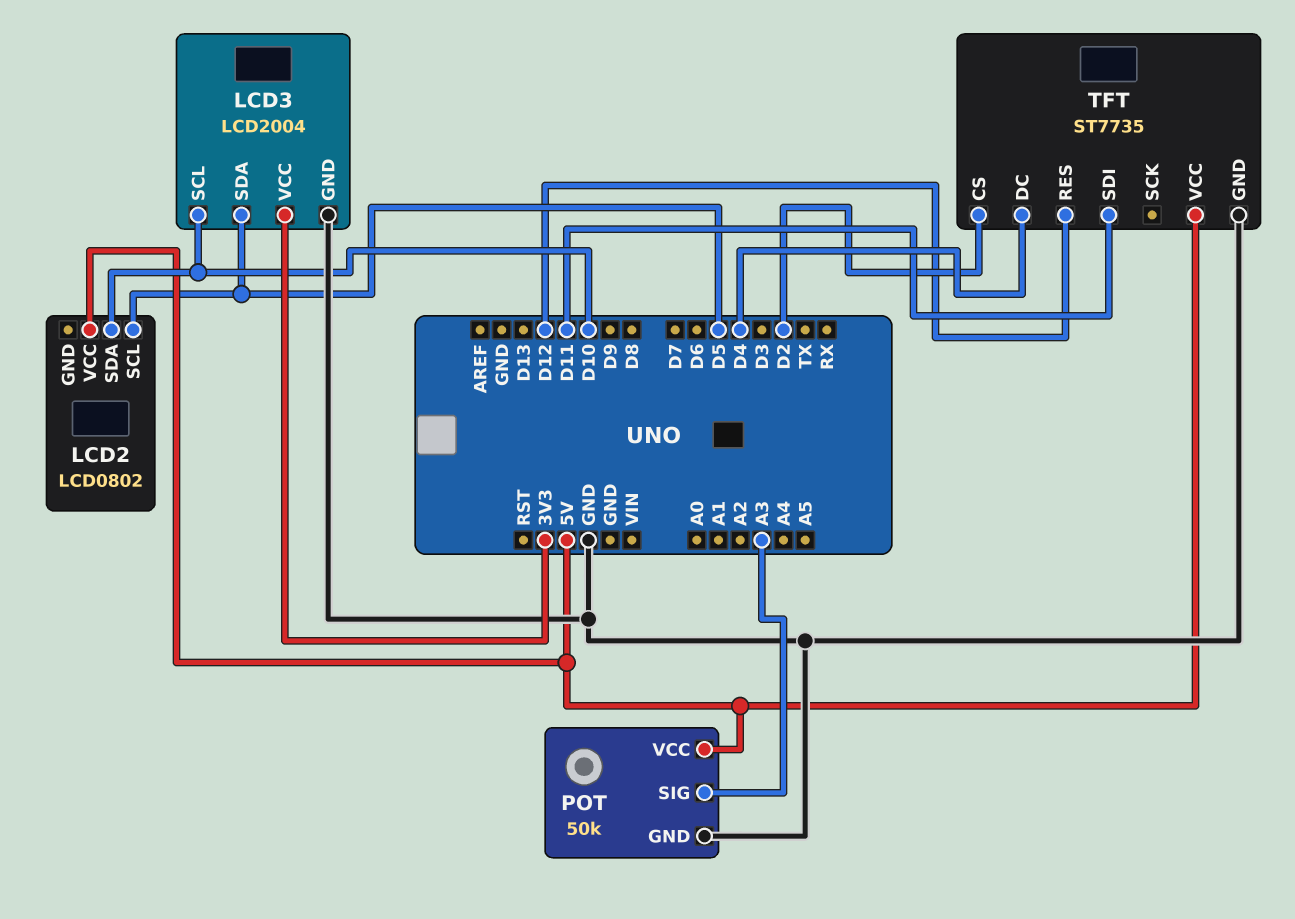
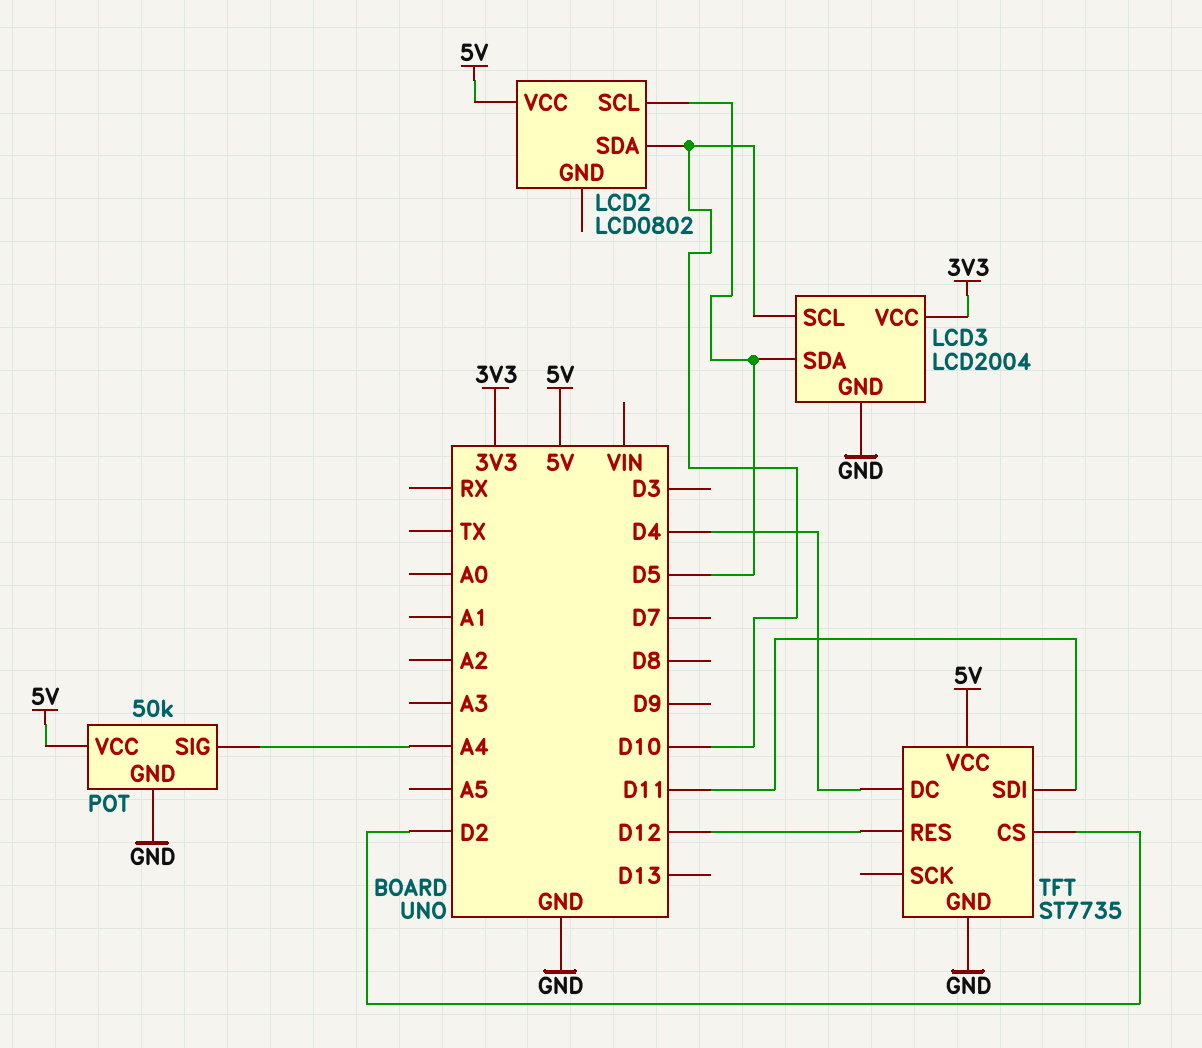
POT pin SIG: A3 -> A4

